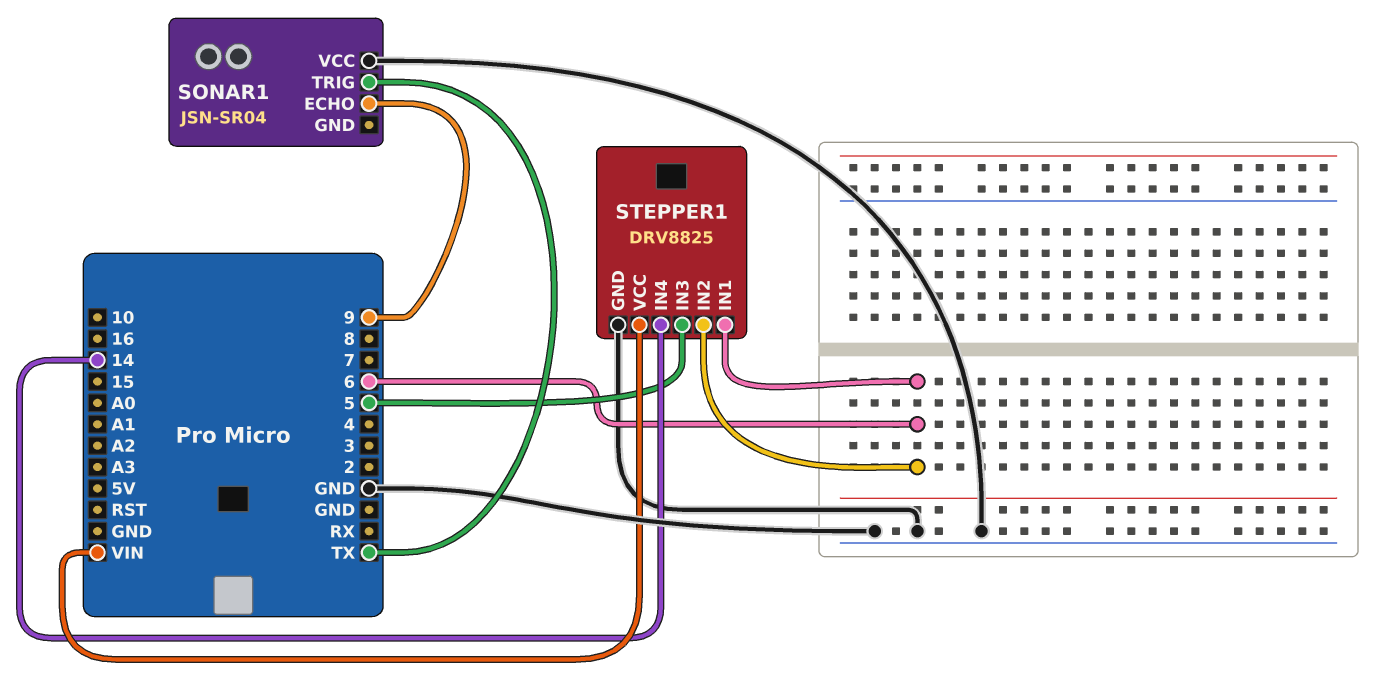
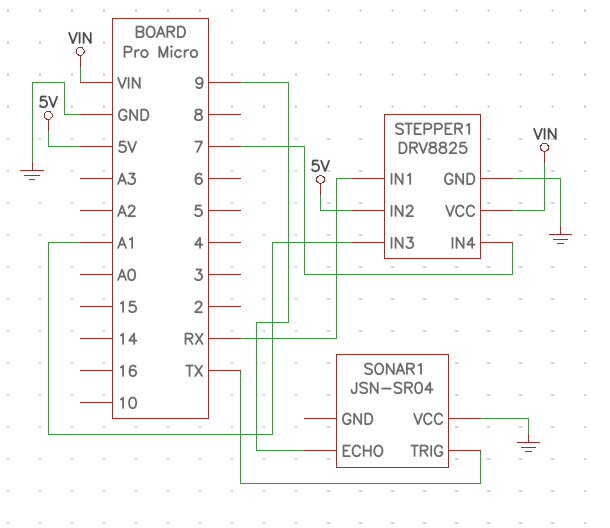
STEPPER1 pin IN1: 6 -> RX
STEPPER1 pin IN2: 6 -> 5V
STEPPER1 pin IN3: 5 -> A1
STEPPER1 pin IN4: 14 -> 7

